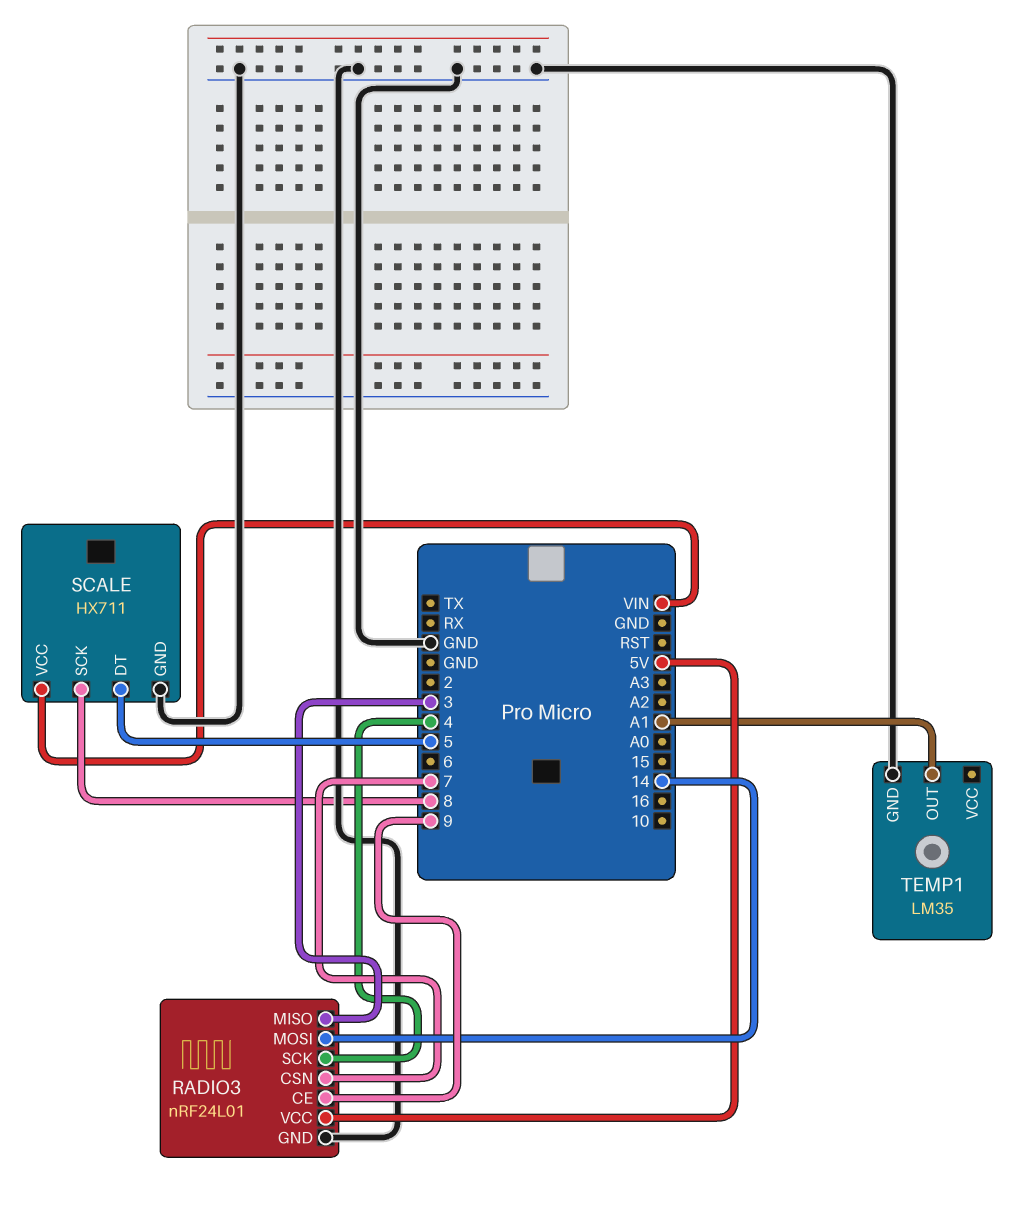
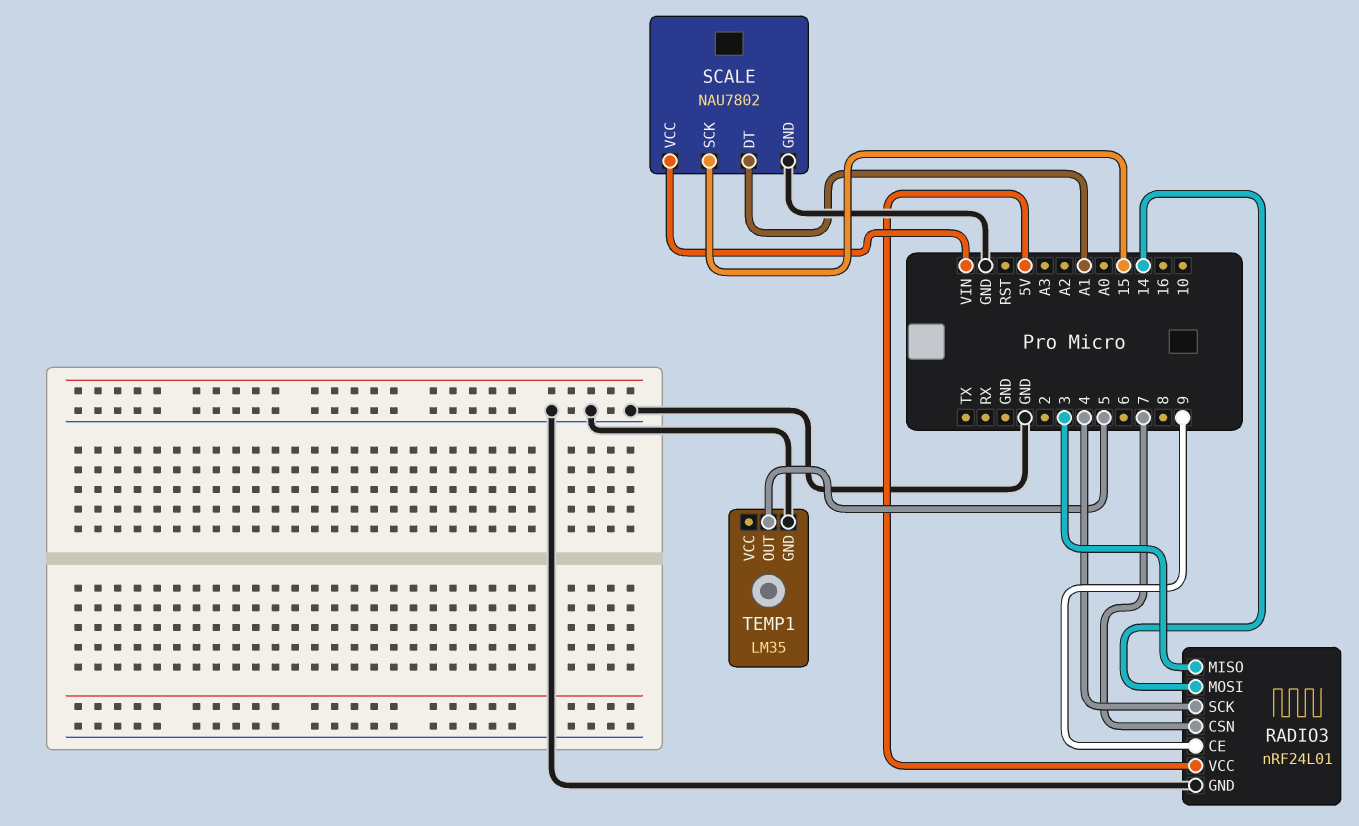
SCALE: HX711 -> NAU7802
SCALE pin DT: 5 -> A1
SCALE pin SCK: 8 -> 15
TEMP1 pin OUT: A1 -> 5

